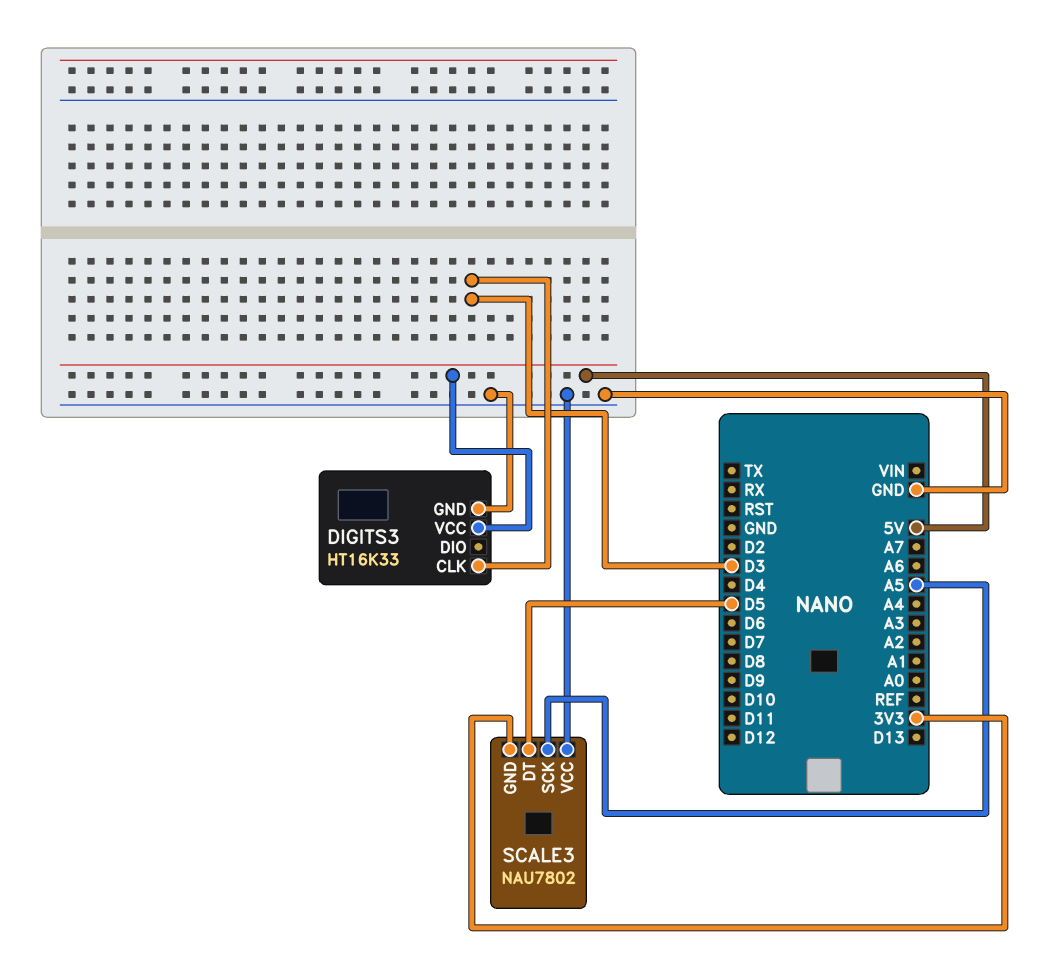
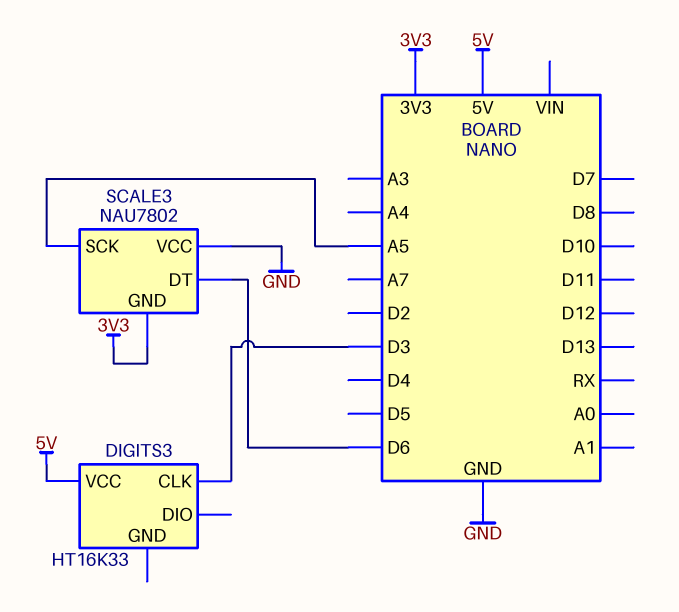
DIGITS3 pin GND: GND -> none
SCALE3 pin DT: D5 -> D6

